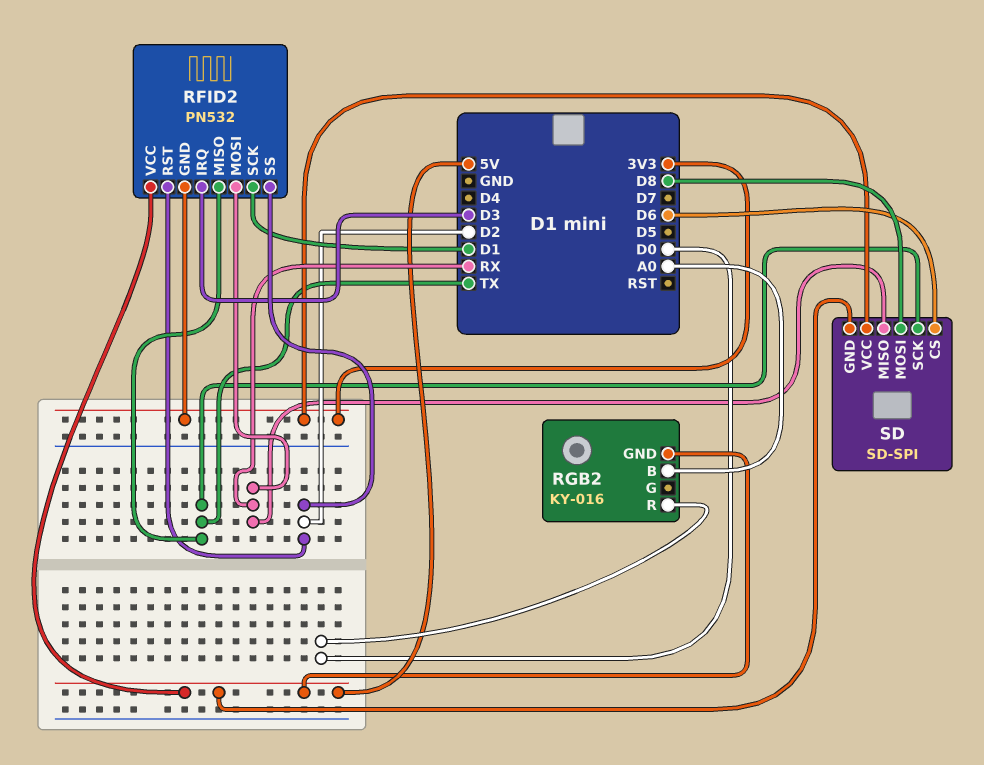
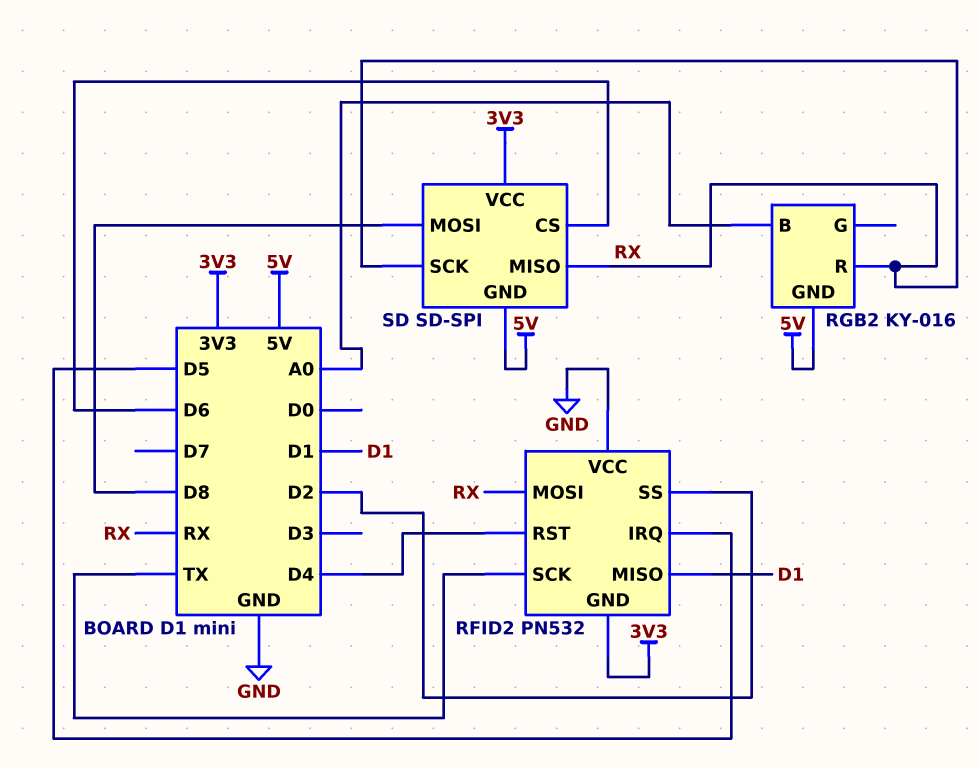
RFID2 pin IRQ: D3 -> D5
RFID2 pin MISO: TX -> D1
RFID2 pin RST: D2 -> D4
RFID2 pin SCK: D1 -> TX
RFID2 pin VCC: 5V -> GND
RGB2 pin R: D0 -> RX
SD pin SCK: TX -> RX

